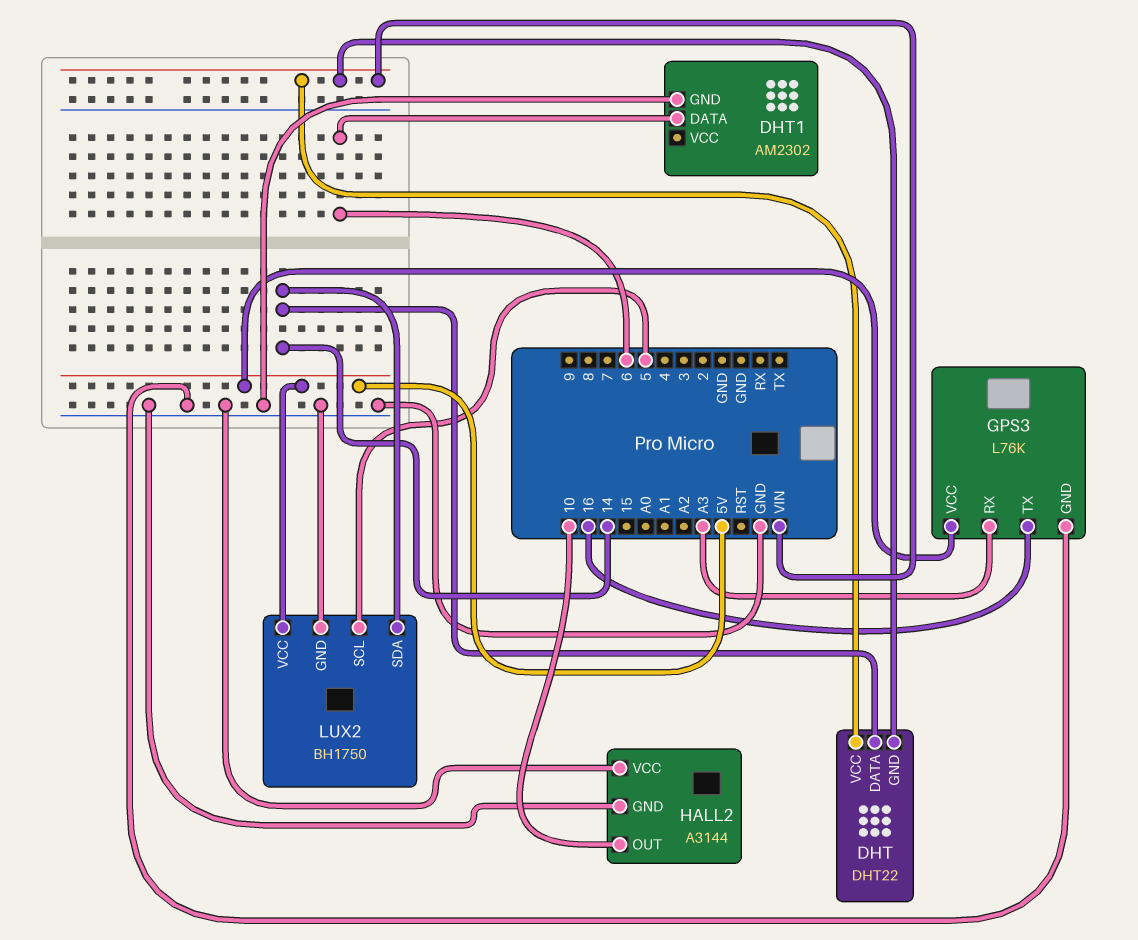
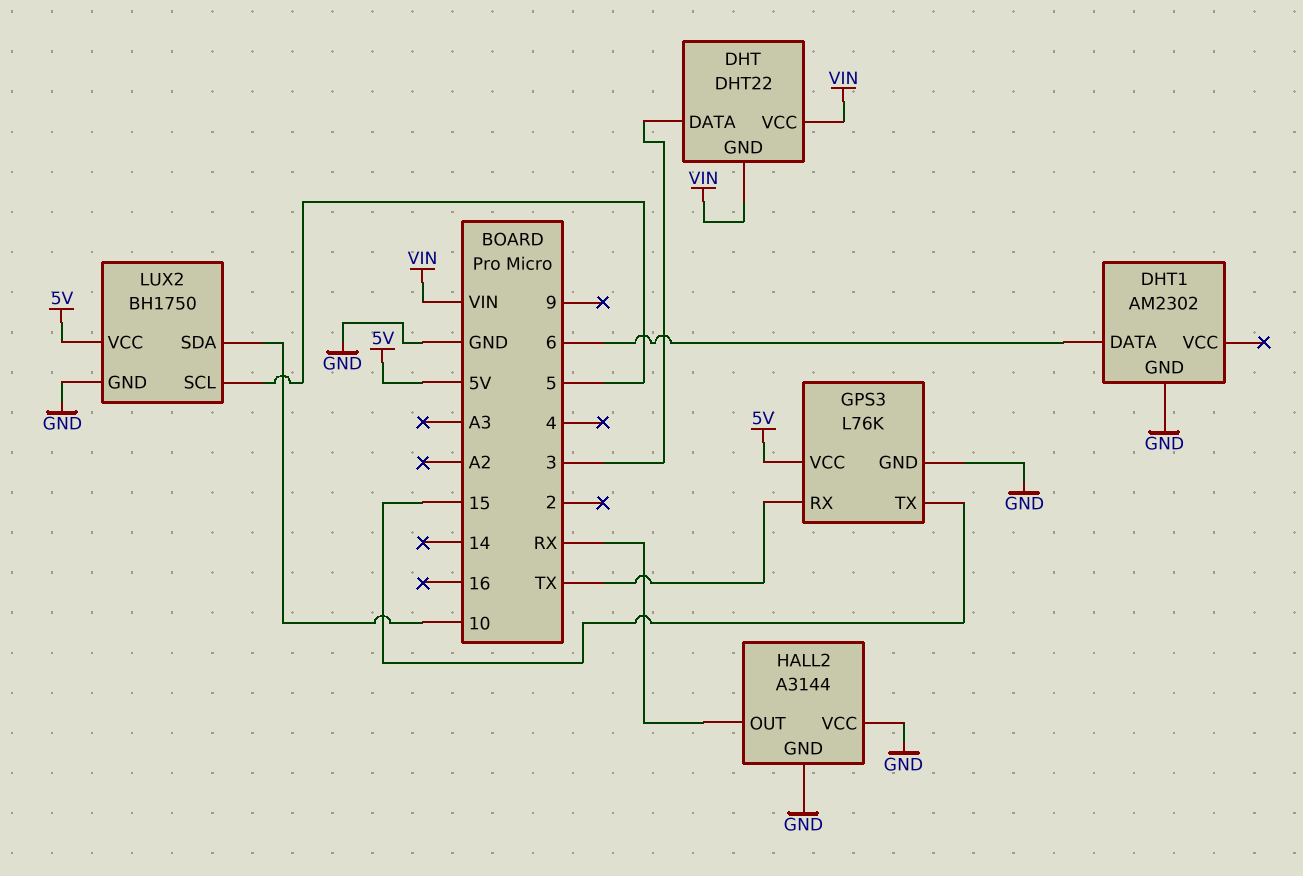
DHT pin DATA: 14 -> 3
GPS3 pin RX: A3 -> TX
GPS3 pin TX: 16 -> 15
HALL2 pin OUT: 10 -> RX
LUX2 pin SDA: 14 -> 10

